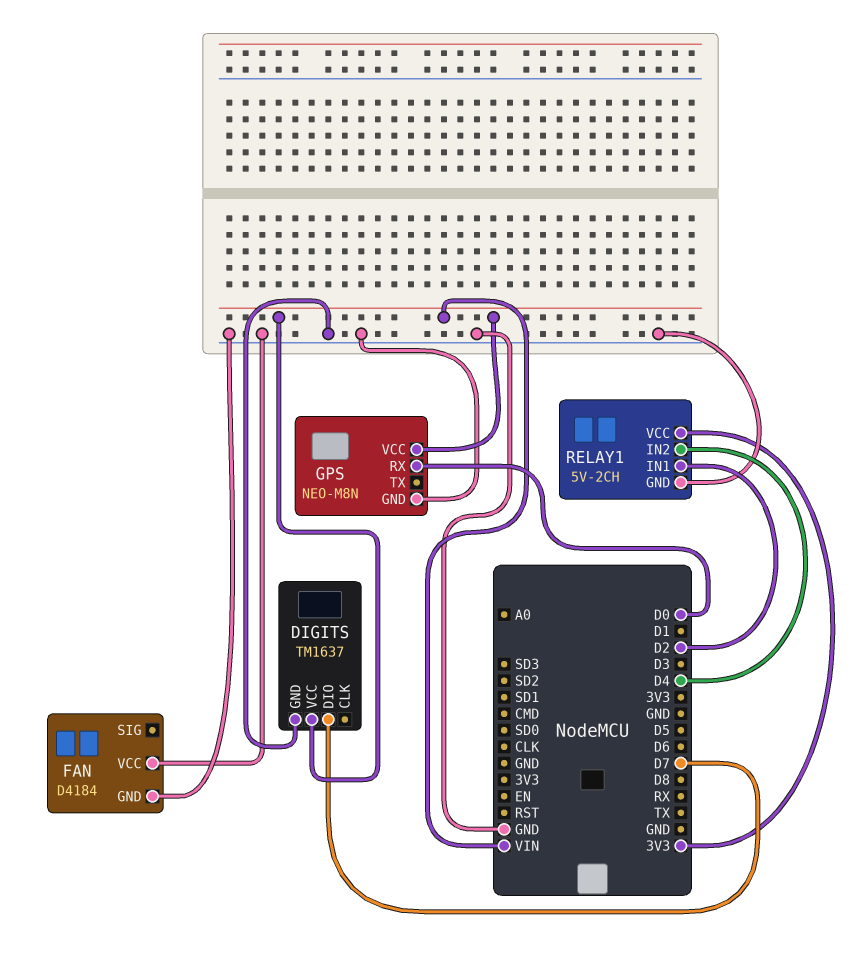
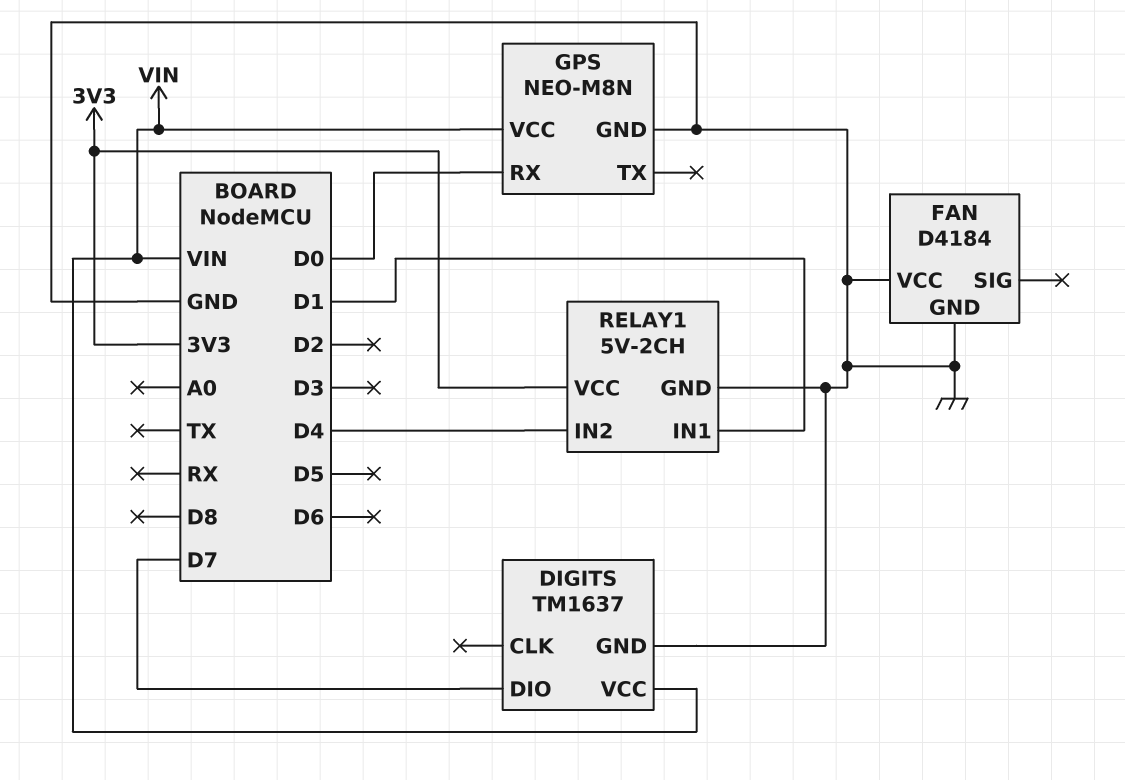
RELAY1 pin IN1: D2 -> D1

